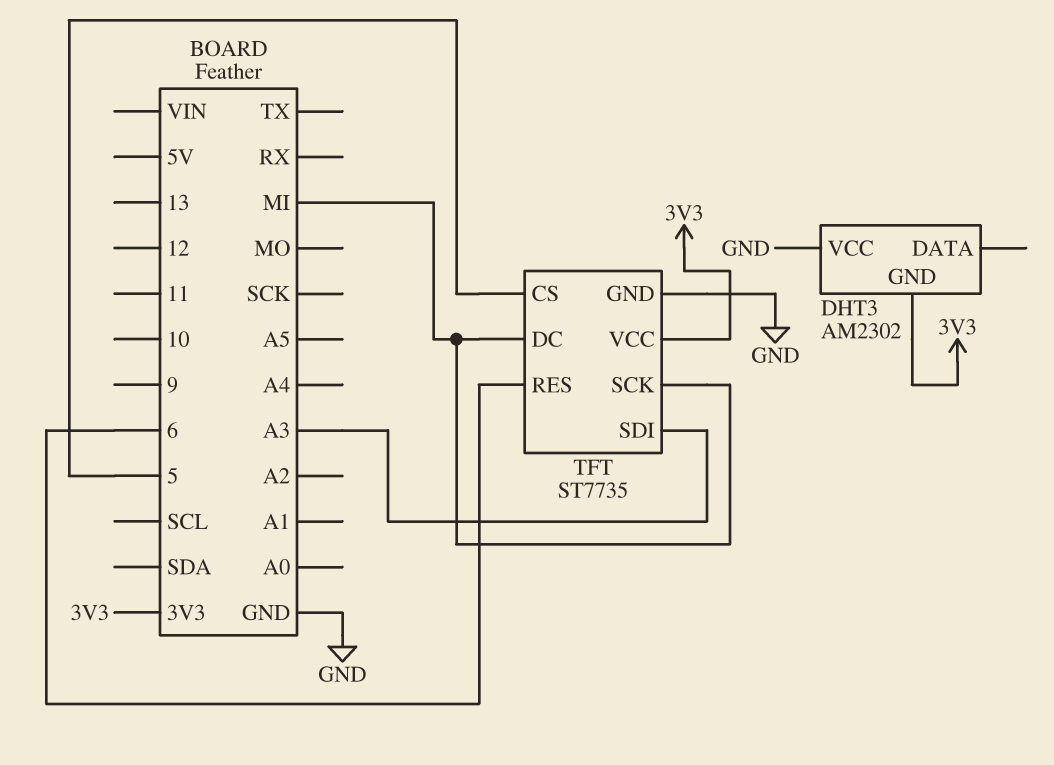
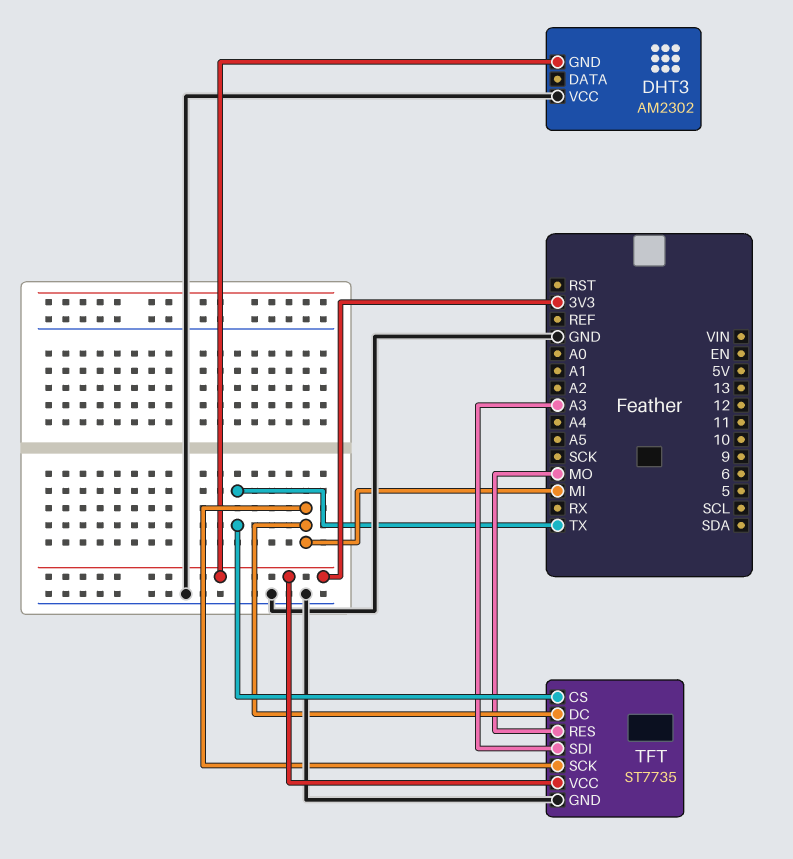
TFT pin CS: 5 -> TX
TFT pin RES: 6 -> MO

